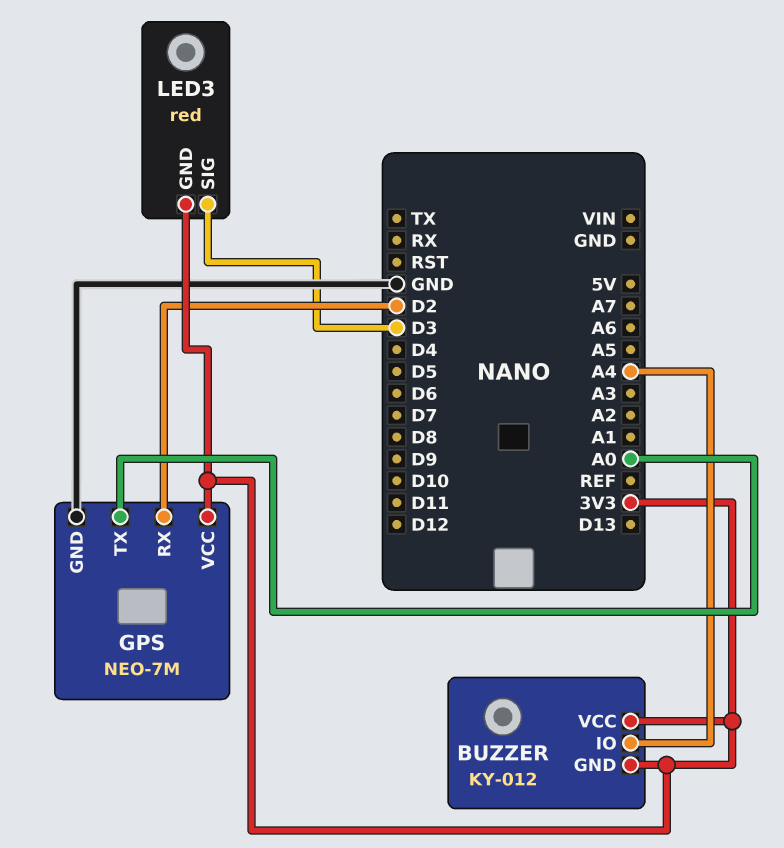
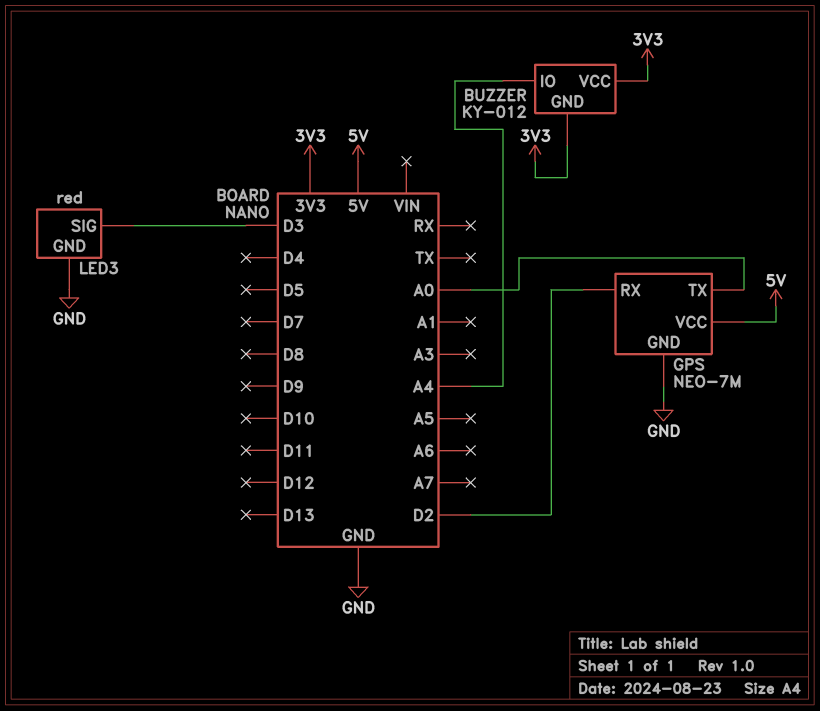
GPS pin VCC: 3V3 -> 5V
LED3 pin GND: 3V3 -> GND

